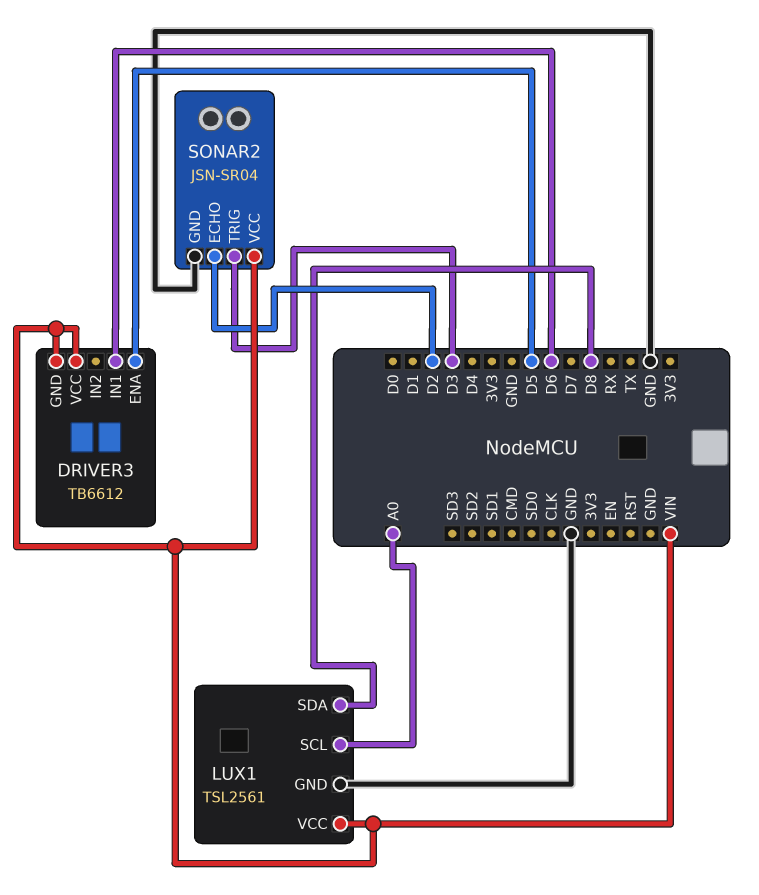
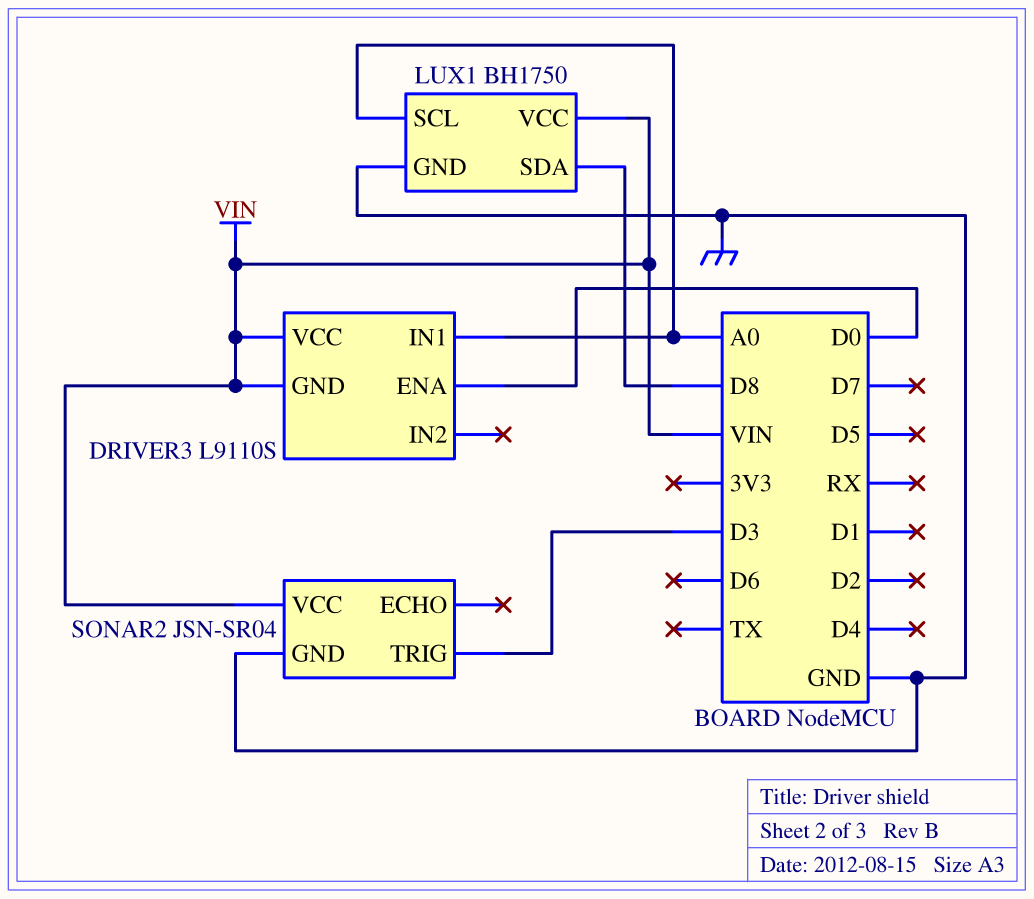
DRIVER3: TB6612 -> L9110S
DRIVER3 pin ENA: D5 -> D0
DRIVER3 pin IN1: D6 -> A0
LUX1: TSL2561 -> BH1750
SONAR2 pin ECHO: D2 -> none

